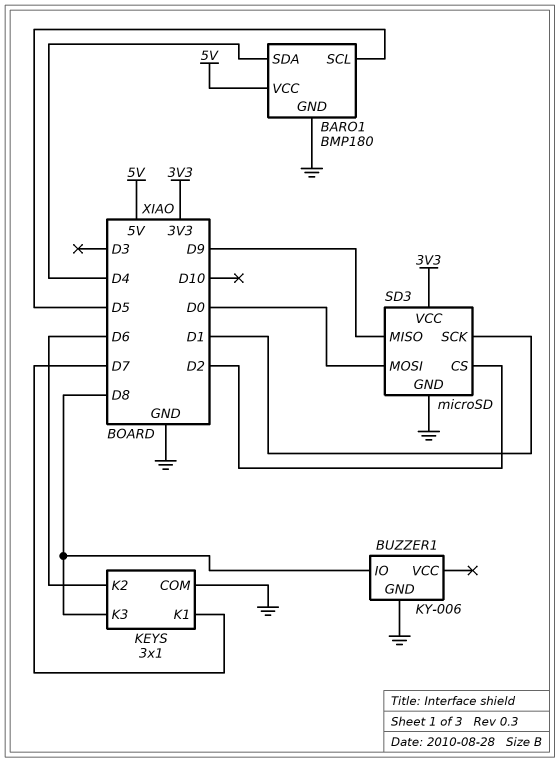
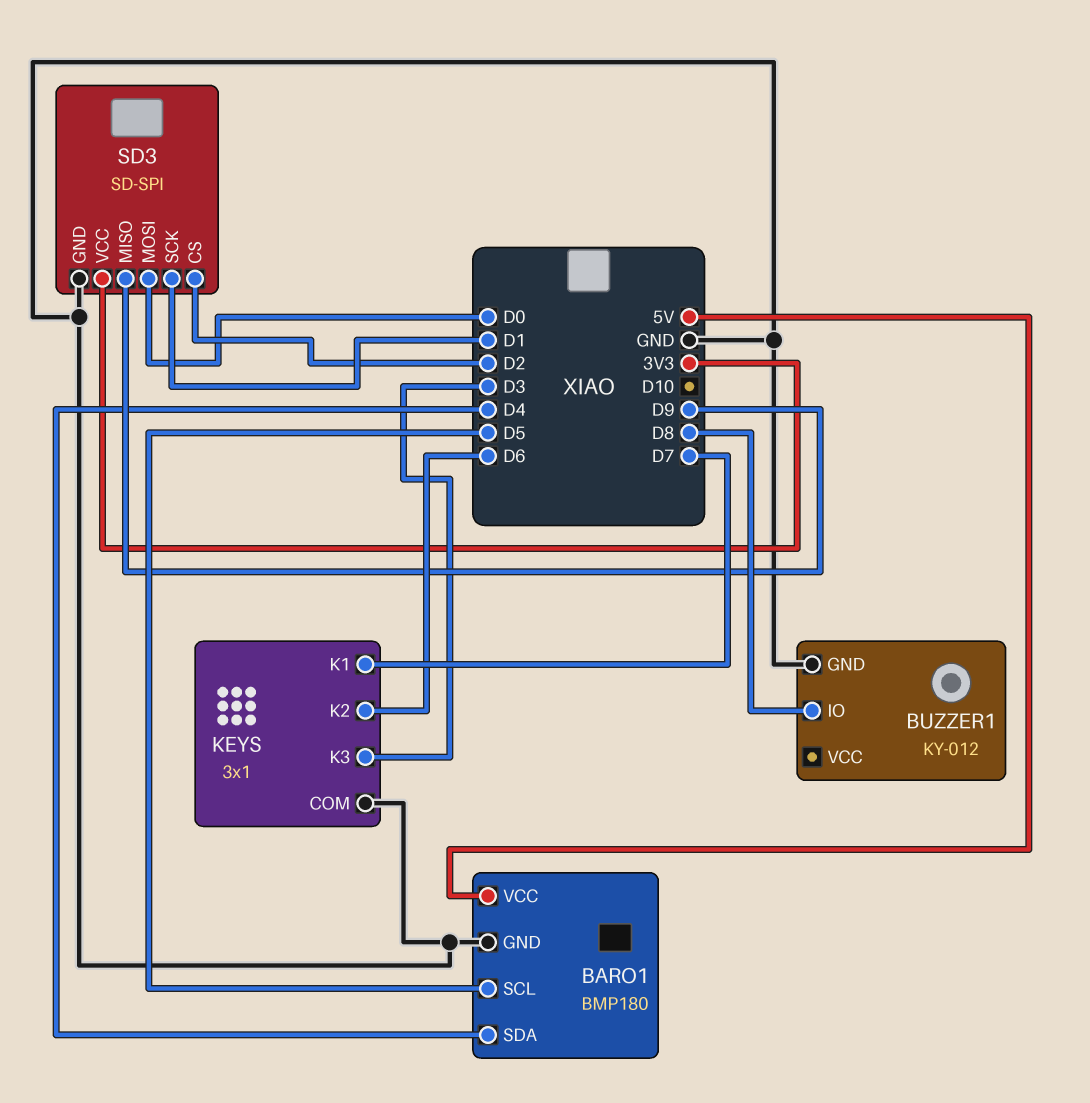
BUZZER1: KY-006 -> KY-012
KEYS pin K3: D8 -> D3
SD3: microSD -> SD-SPI

